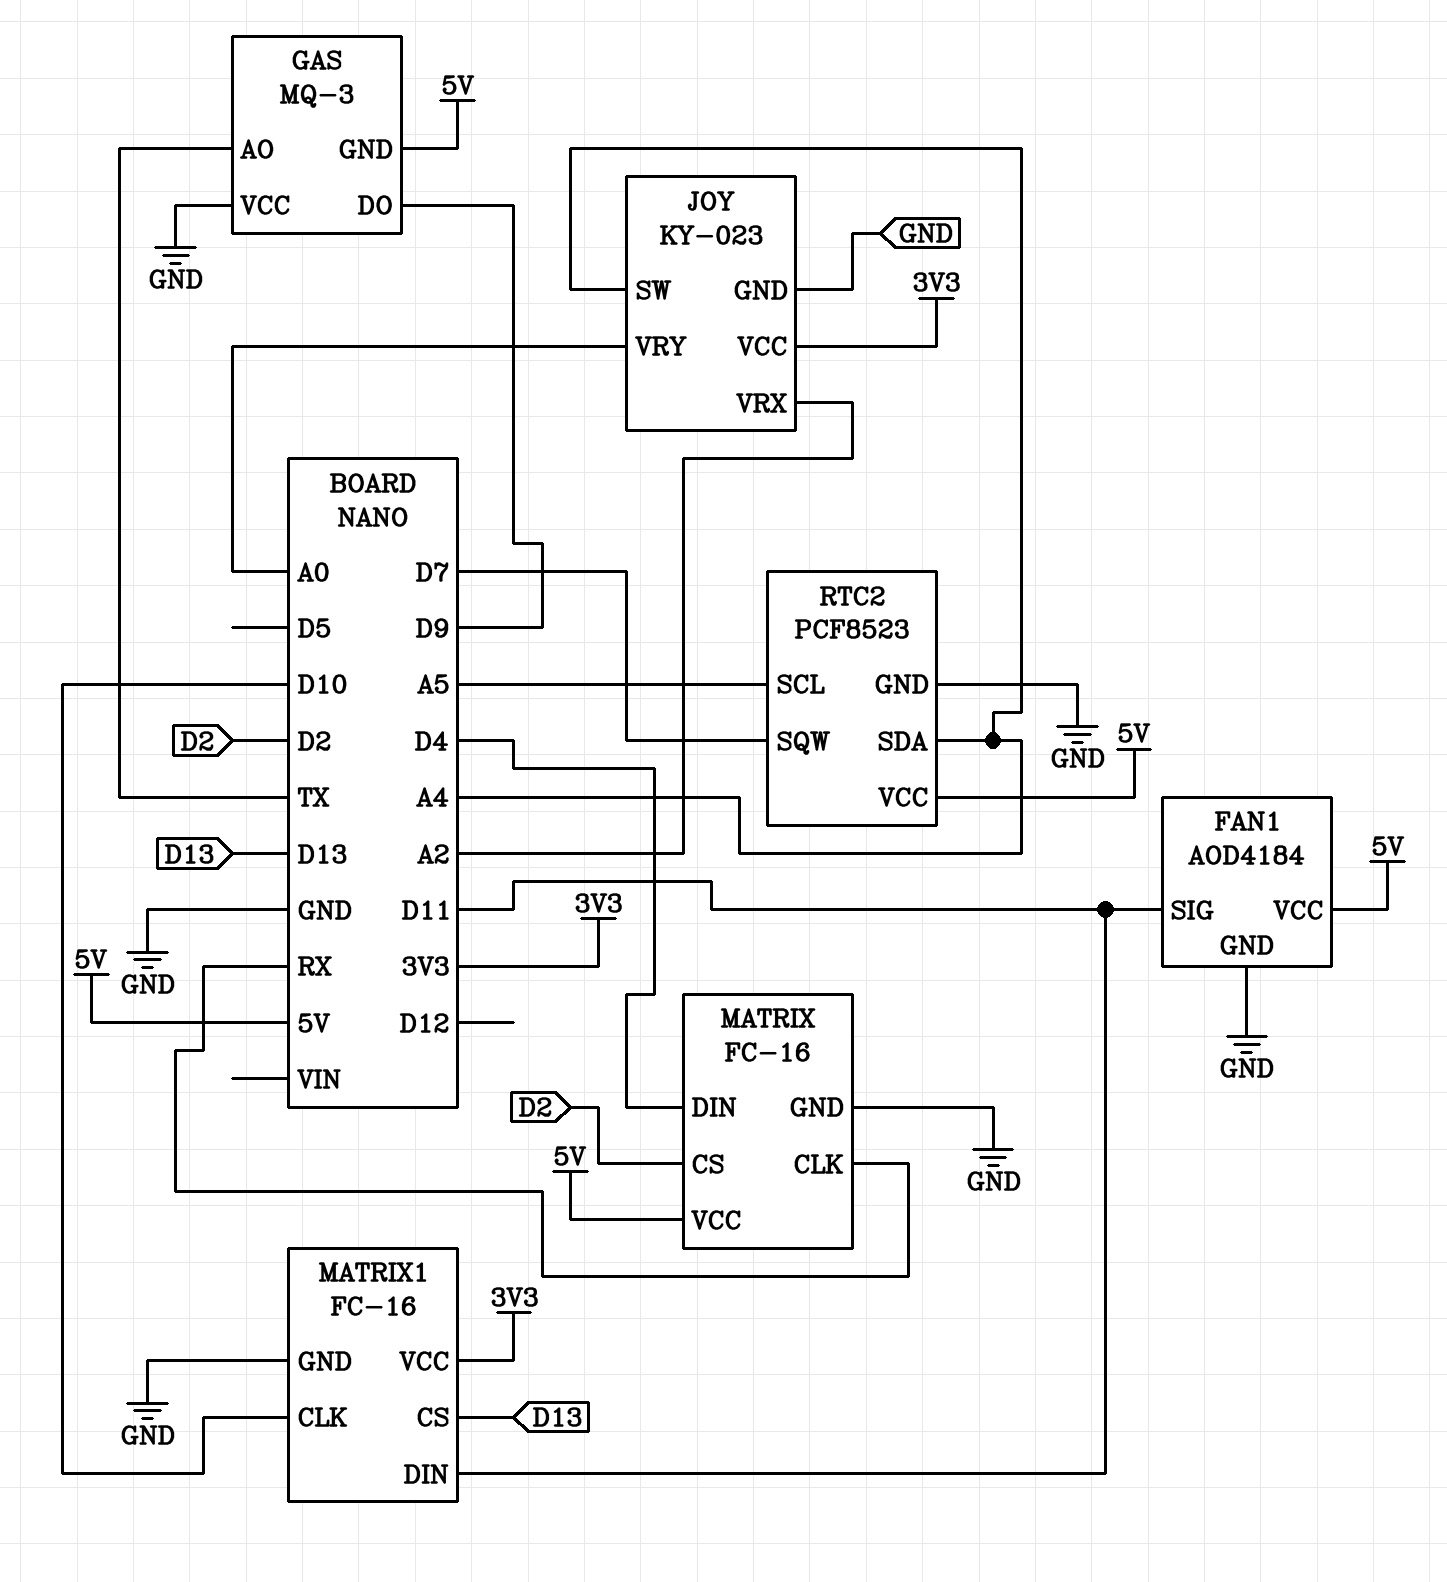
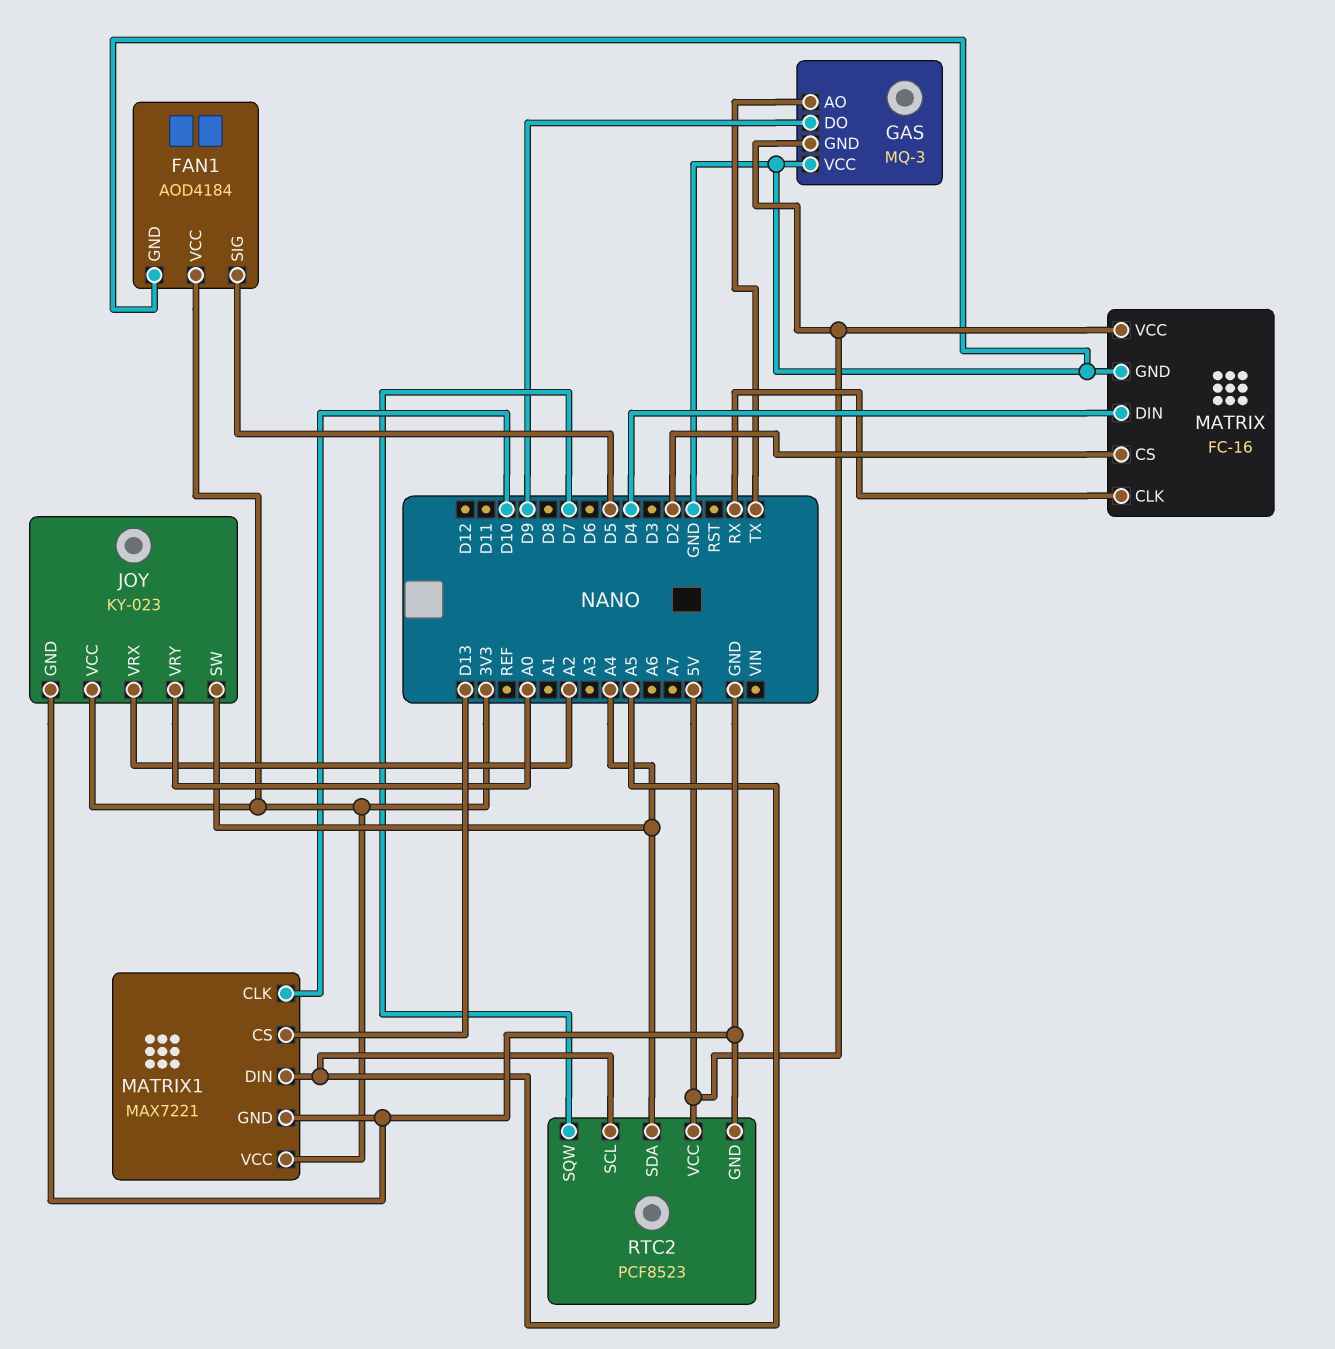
FAN1 pin SIG: D11 -> D5
FAN1 pin VCC: 5V -> 3V3
MATRIX1: FC-16 -> MAX7221
MATRIX1 pin DIN: D11 -> A5

